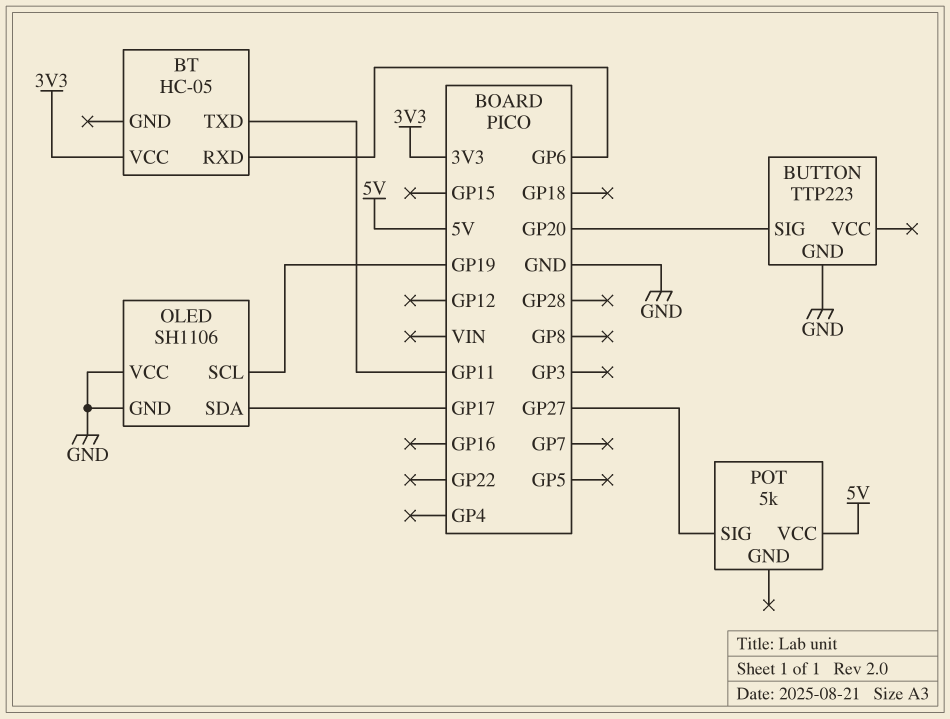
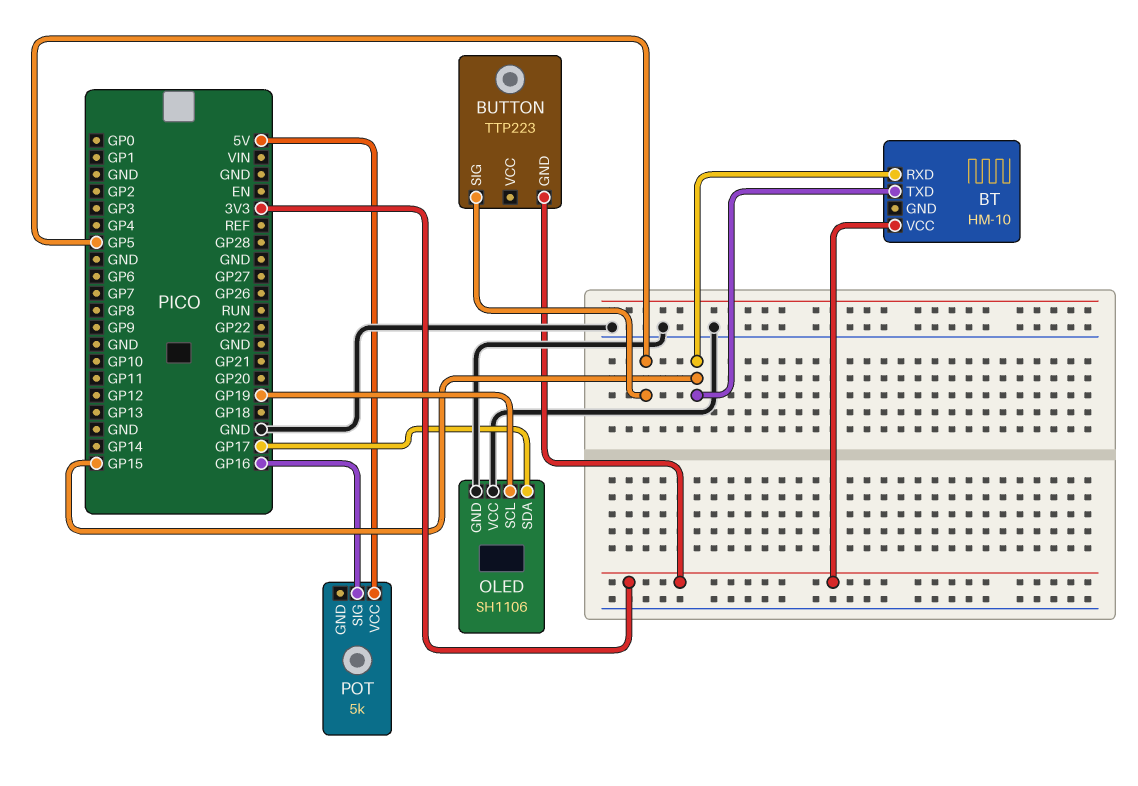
BT: HC-05 -> HM-10
BT pin RXD: GP6 -> GP15
BT pin TXD: GP11 -> GP15
BUTTON pin GND: GND -> 3V3
BUTTON pin SIG: GP20 -> GP5
POT pin SIG: GP27 -> GP16

